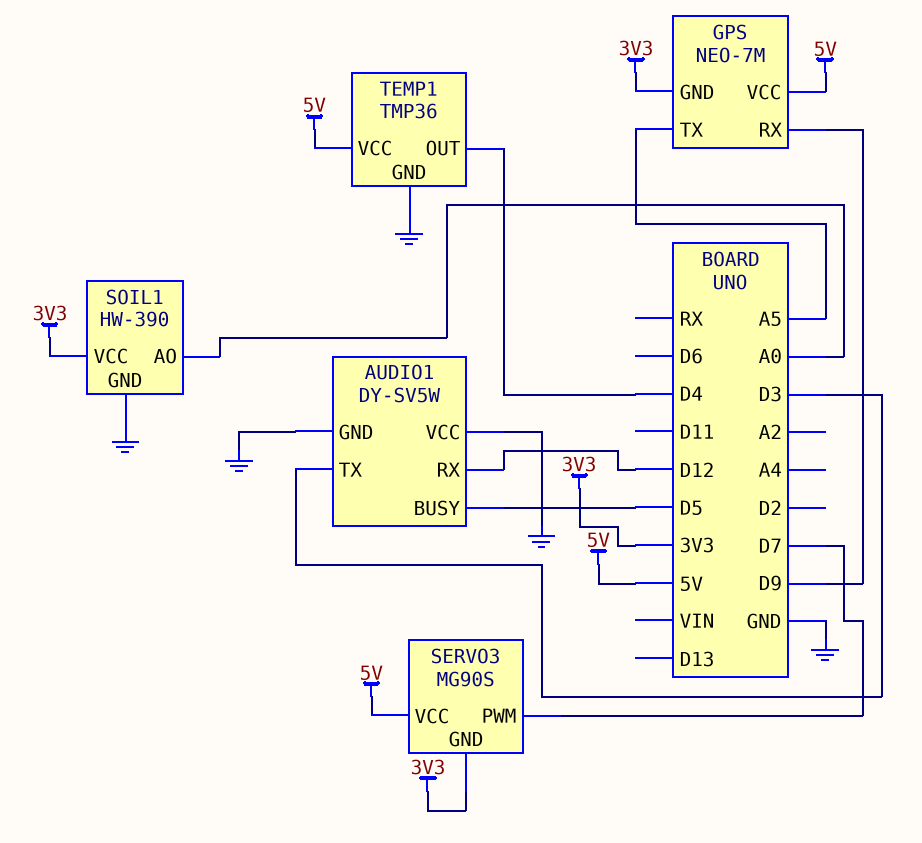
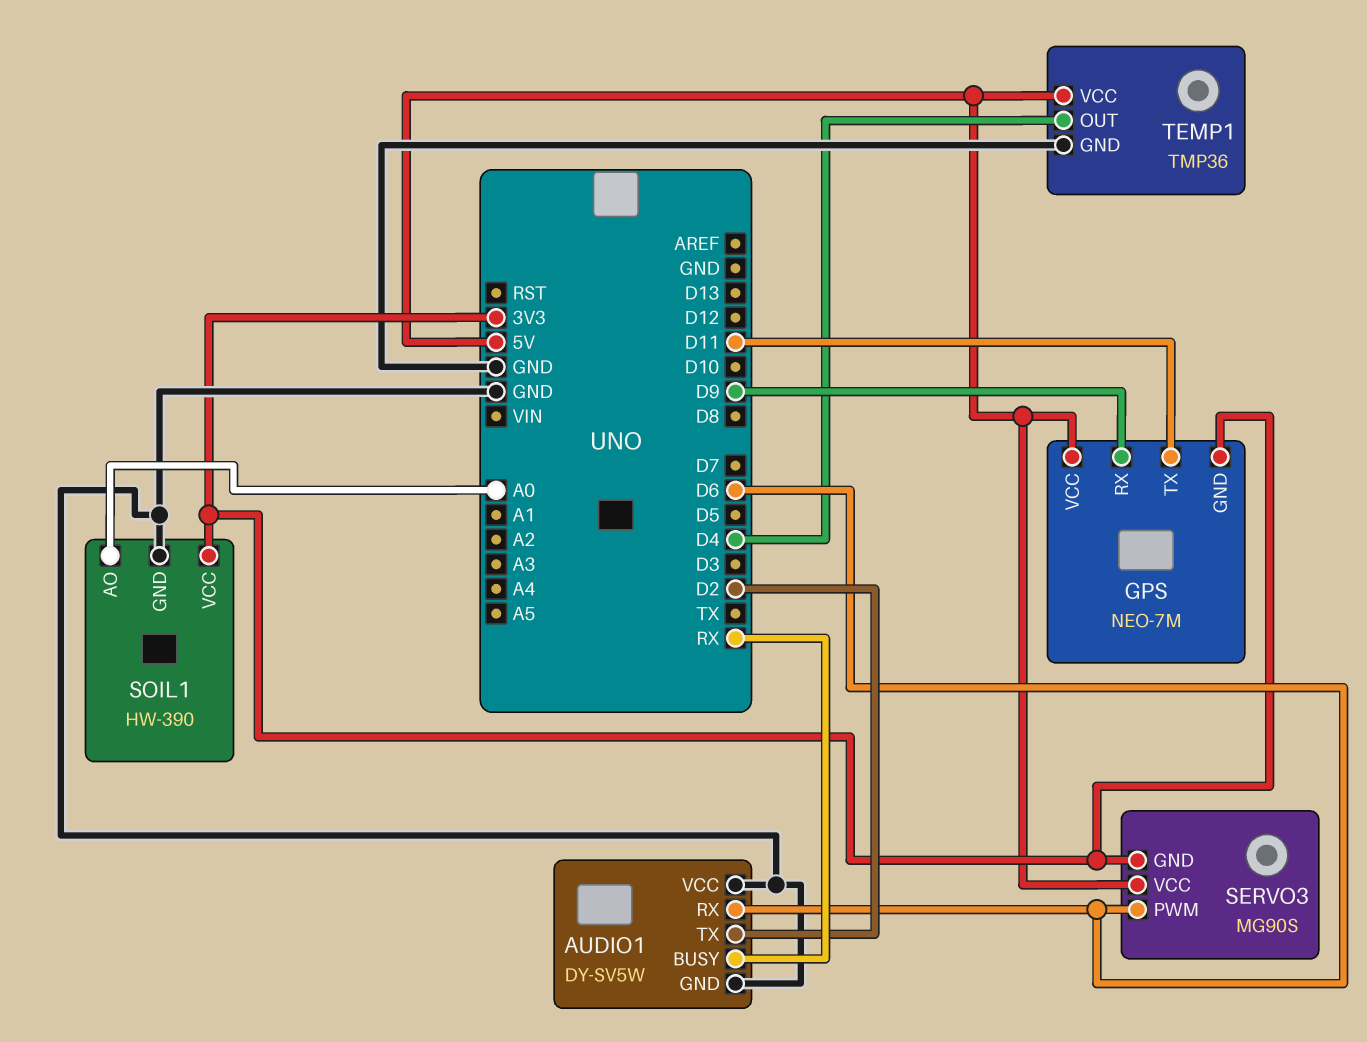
AUDIO1 pin BUSY: D5 -> RX
AUDIO1 pin RX: D12 -> D6
AUDIO1 pin TX: D3 -> D2
GPS pin TX: A5 -> D11
SERVO3 pin PWM: D7 -> D6

